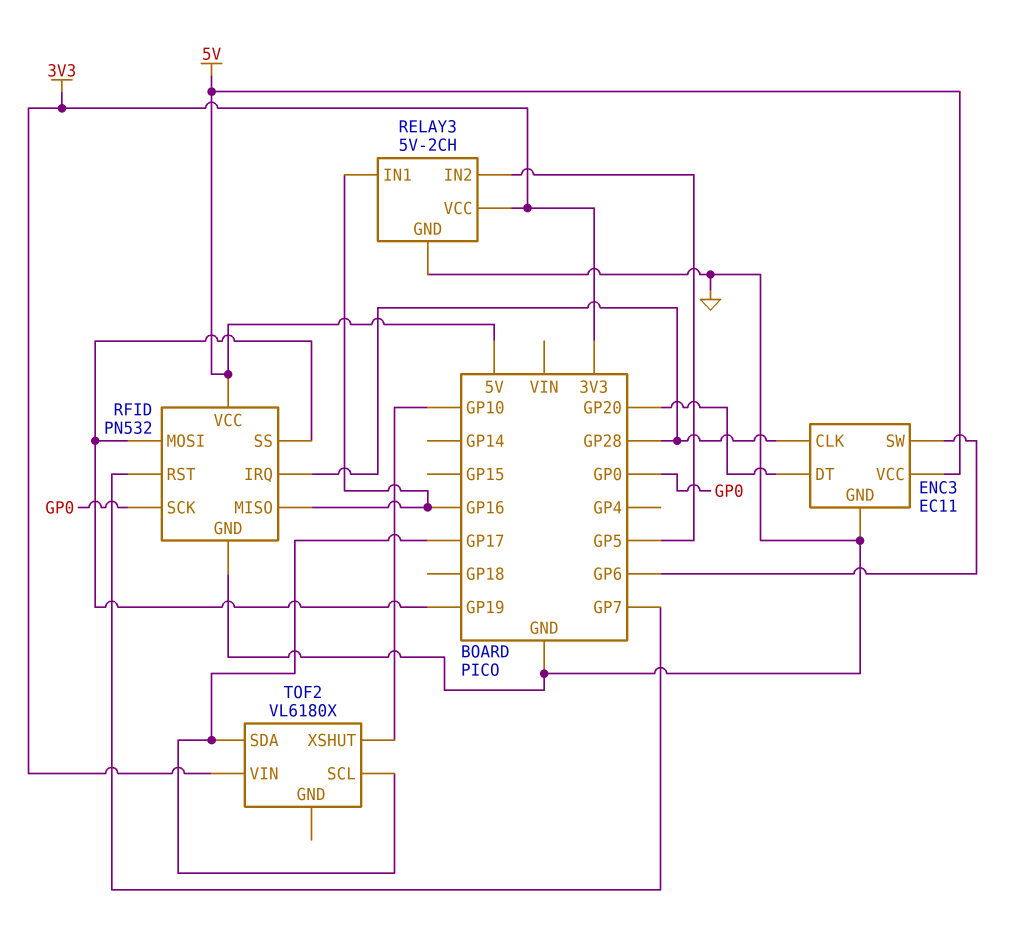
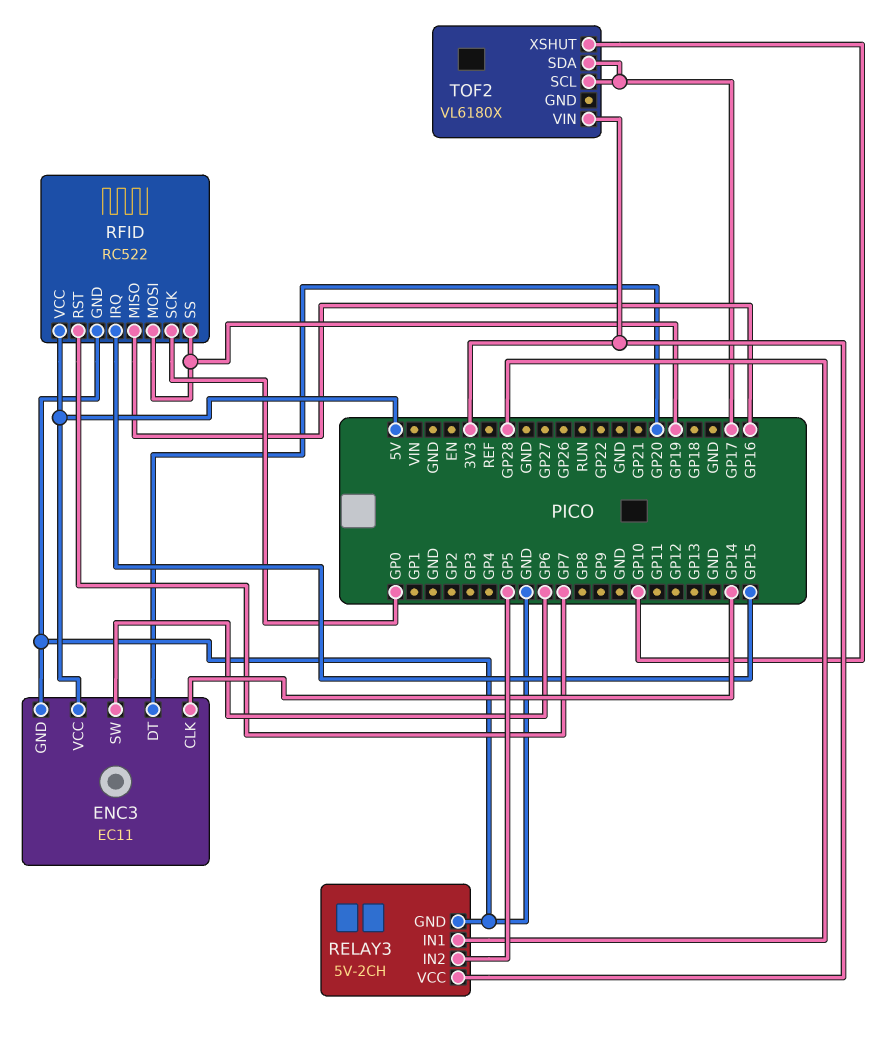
ENC3 pin CLK: GP28 -> GP14
RELAY3 pin IN1: GP16 -> GP28
RFID: PN532 -> RC522
RFID pin IRQ: GP28 -> GP15

